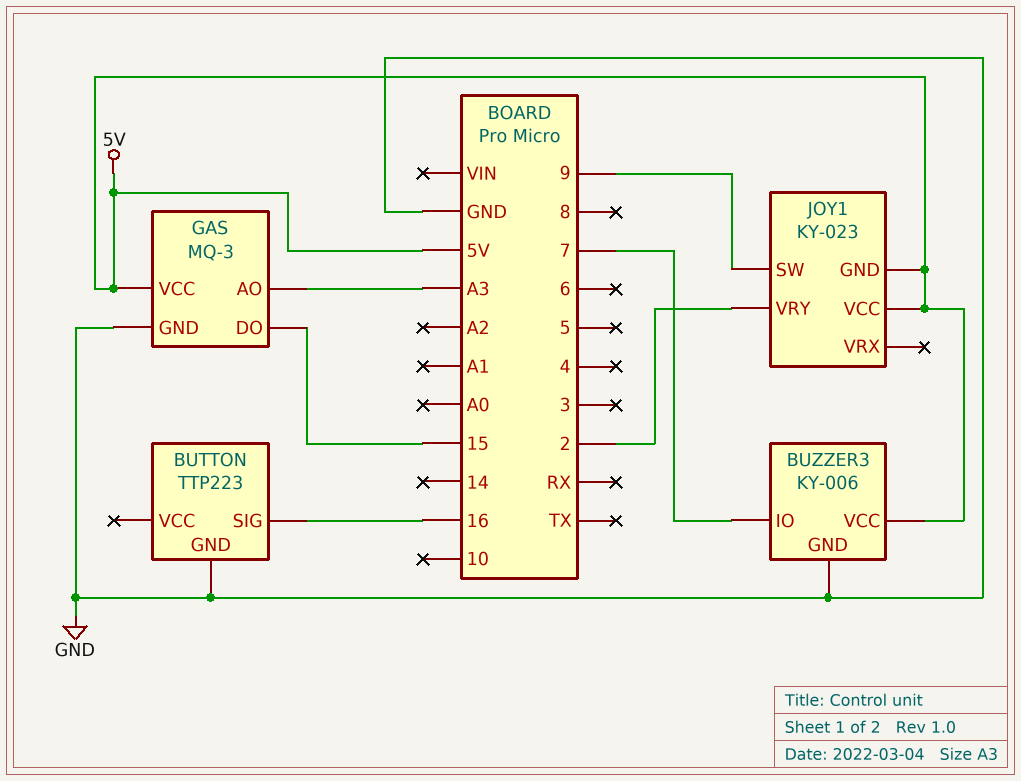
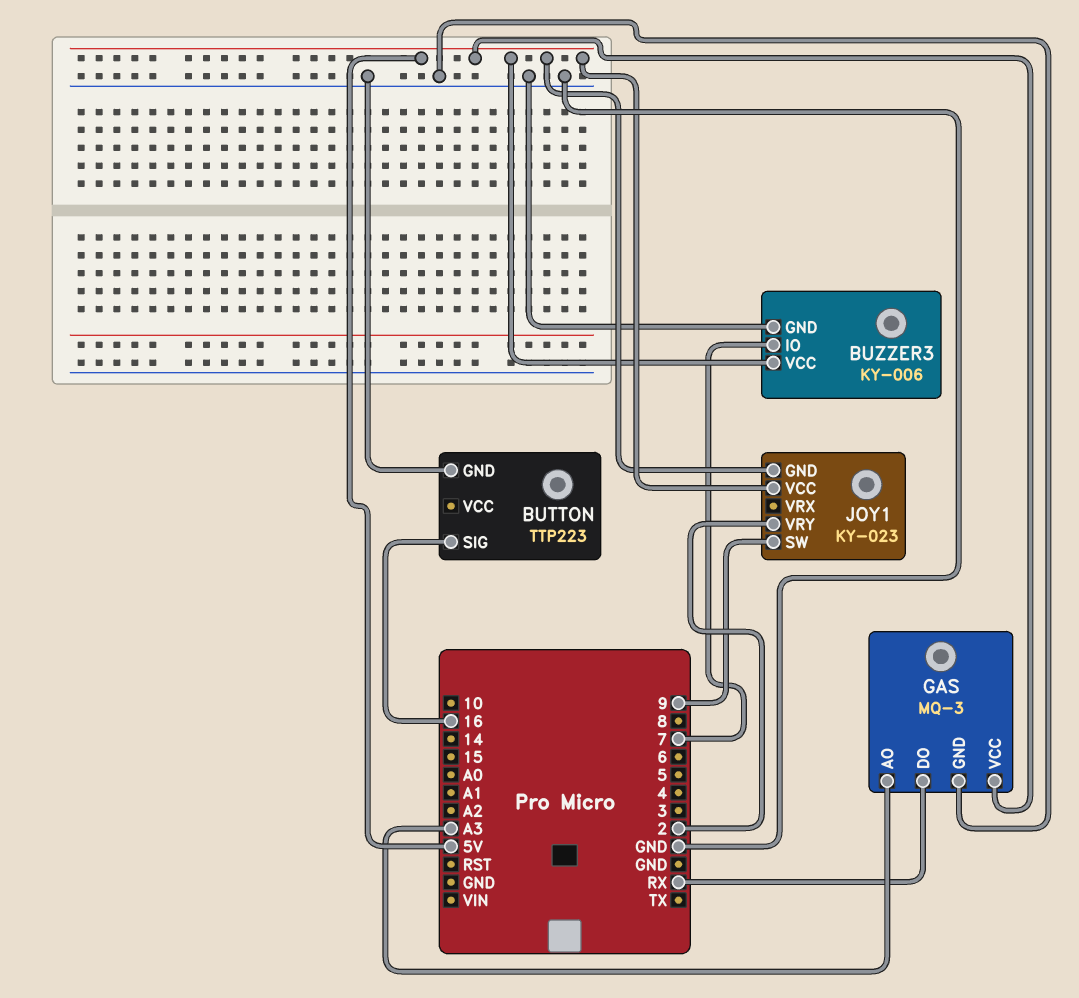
GAS pin DO: 15 -> RX

